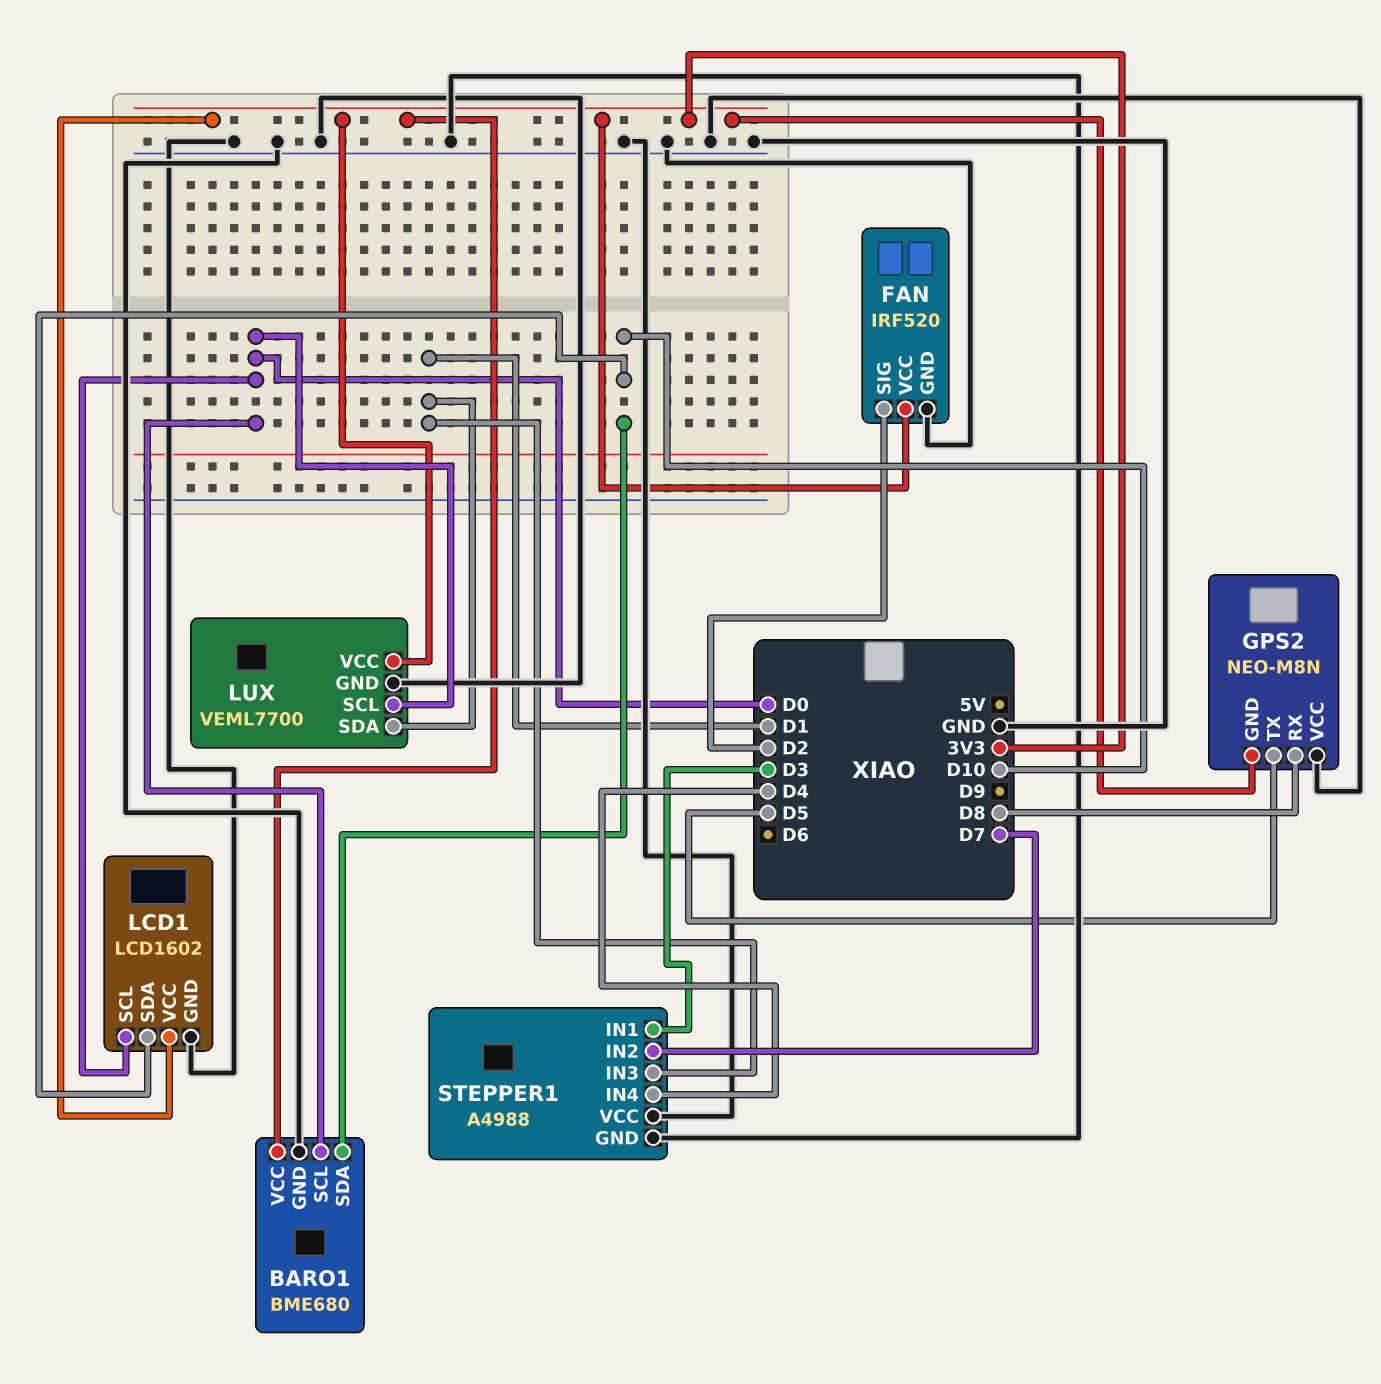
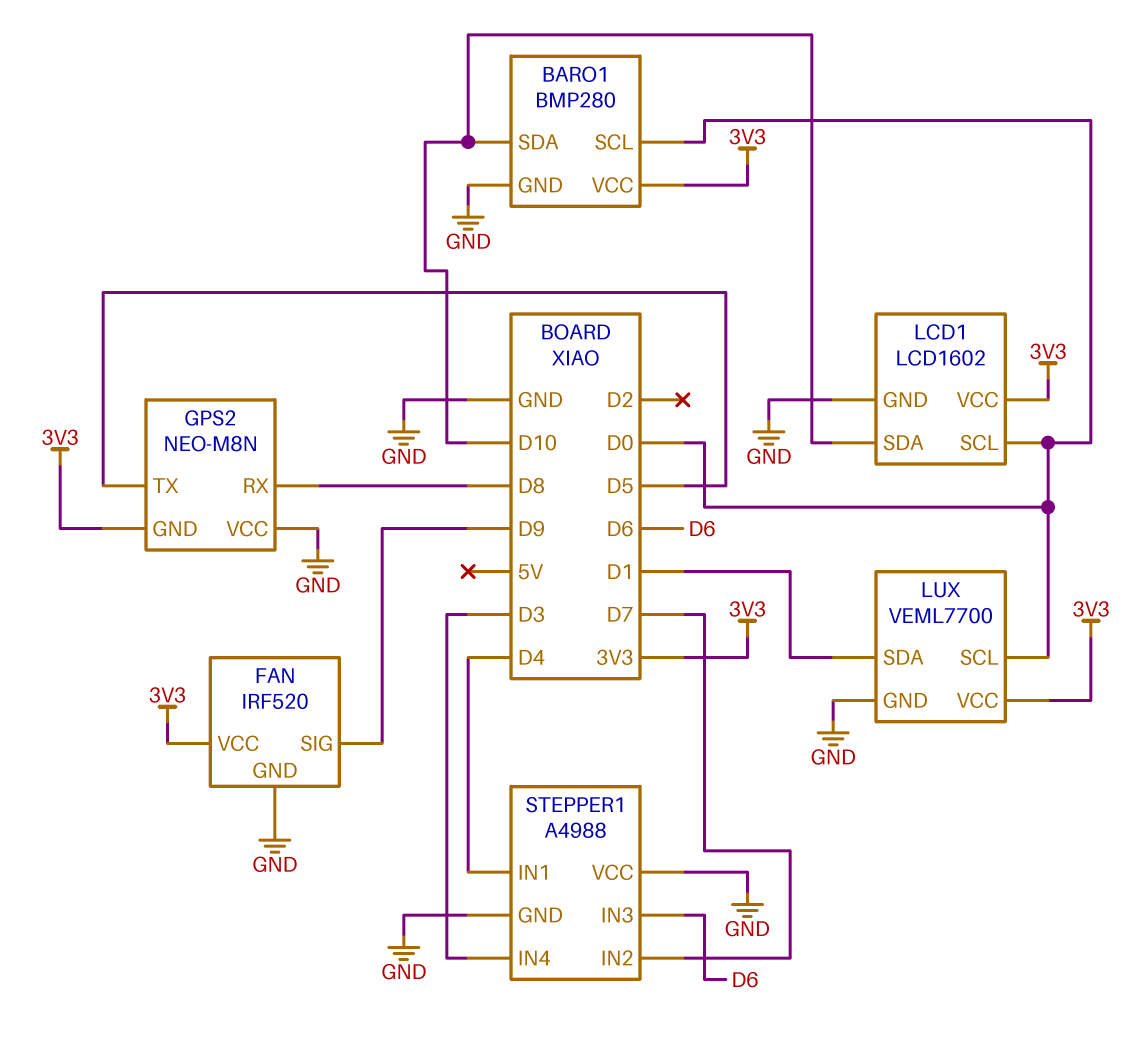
BARO1: BME680 -> BMP280
FAN pin SIG: D2 -> D9
STEPPER1 pin IN1: D3 -> D4
STEPPER1 pin IN3: D1 -> D6
STEPPER1 pin IN4: D4 -> D3

